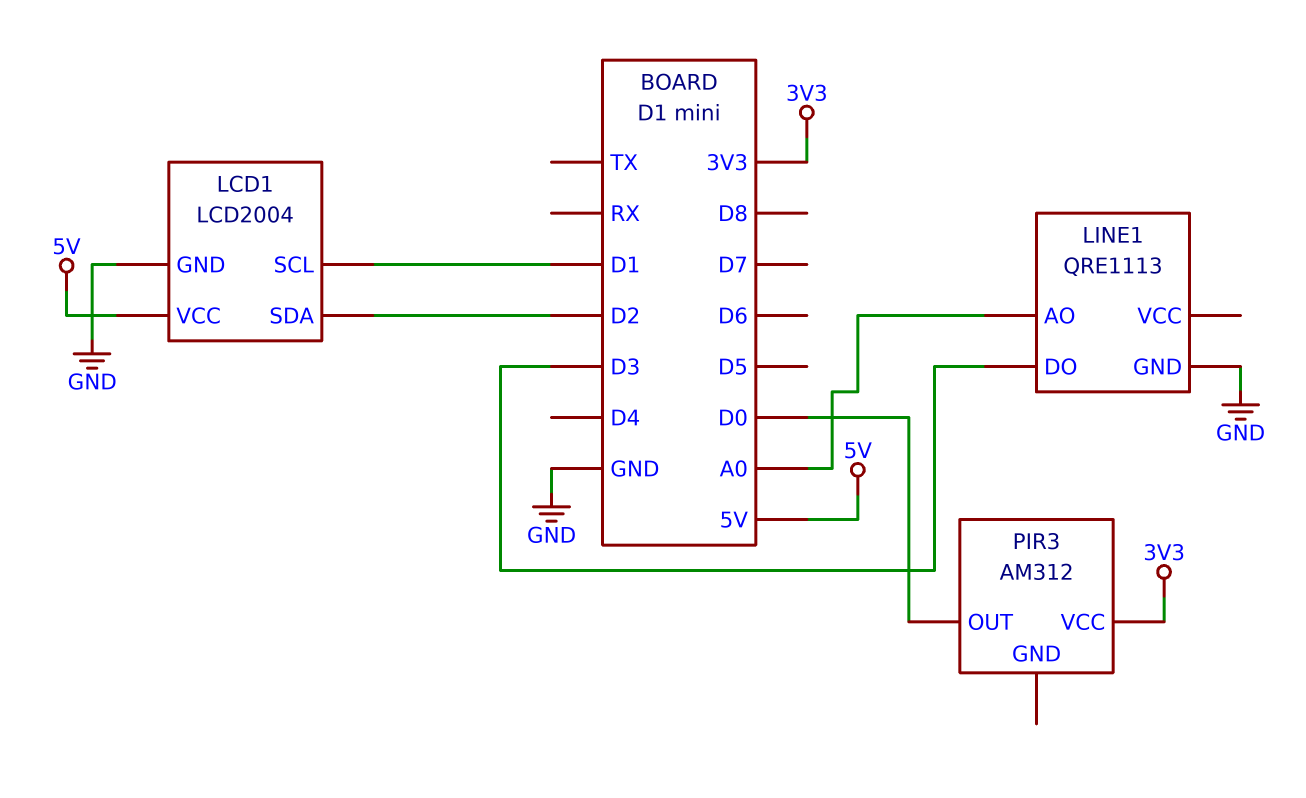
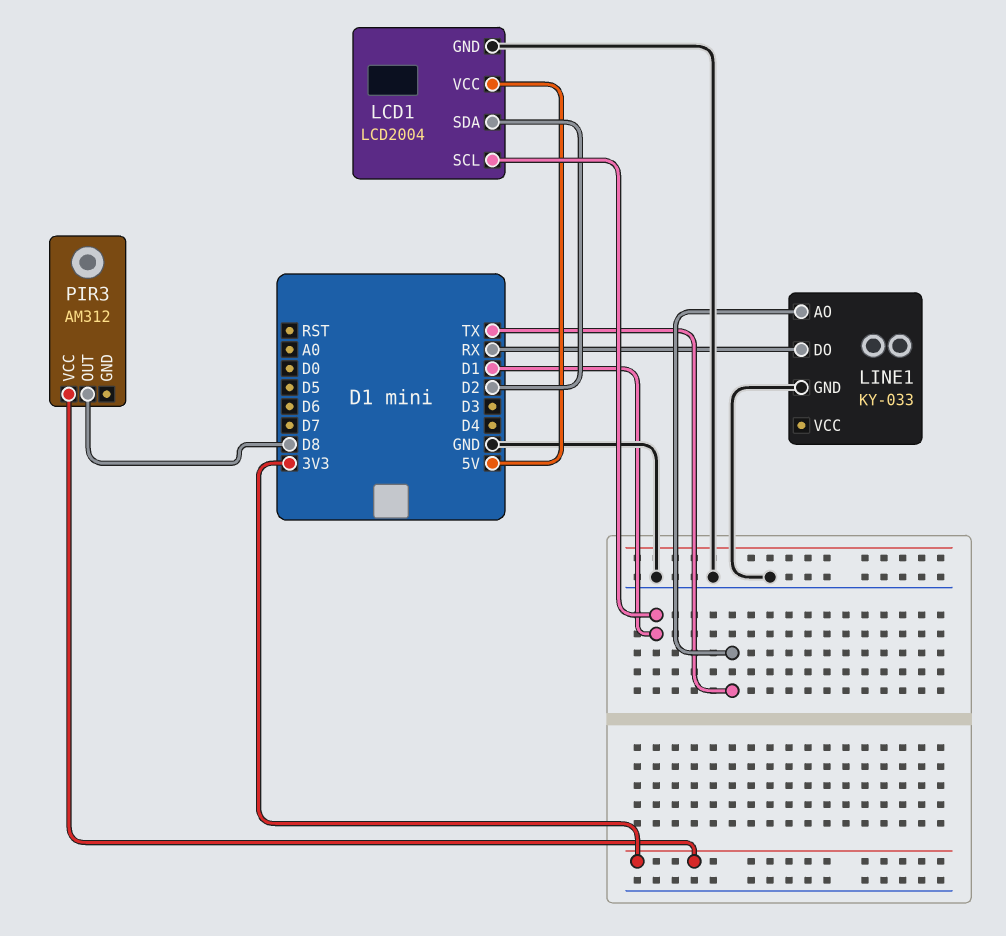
LINE1: QRE1113 -> KY-033
LINE1 pin AO: A0 -> TX
LINE1 pin DO: D3 -> RX
PIR3 pin OUT: D0 -> D8

